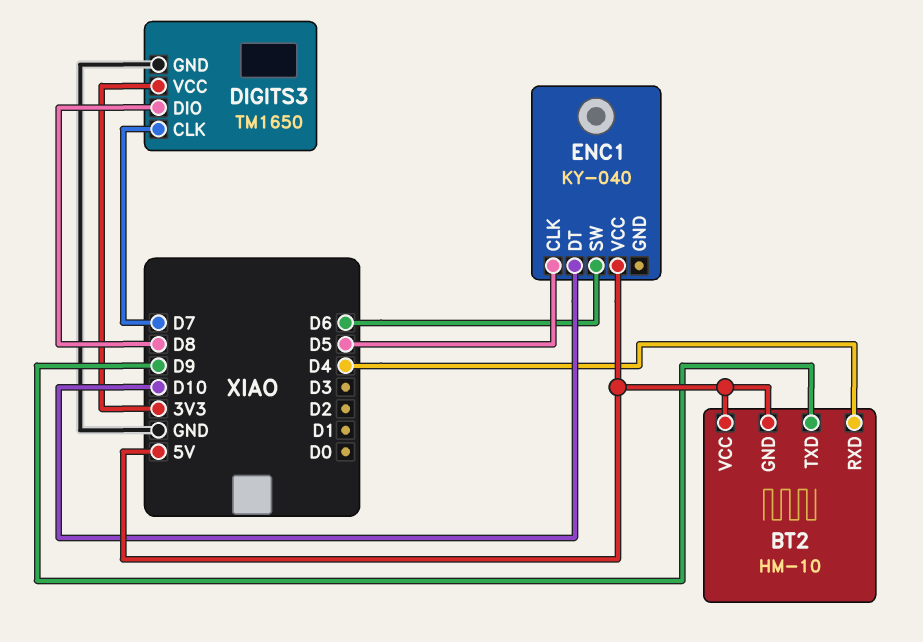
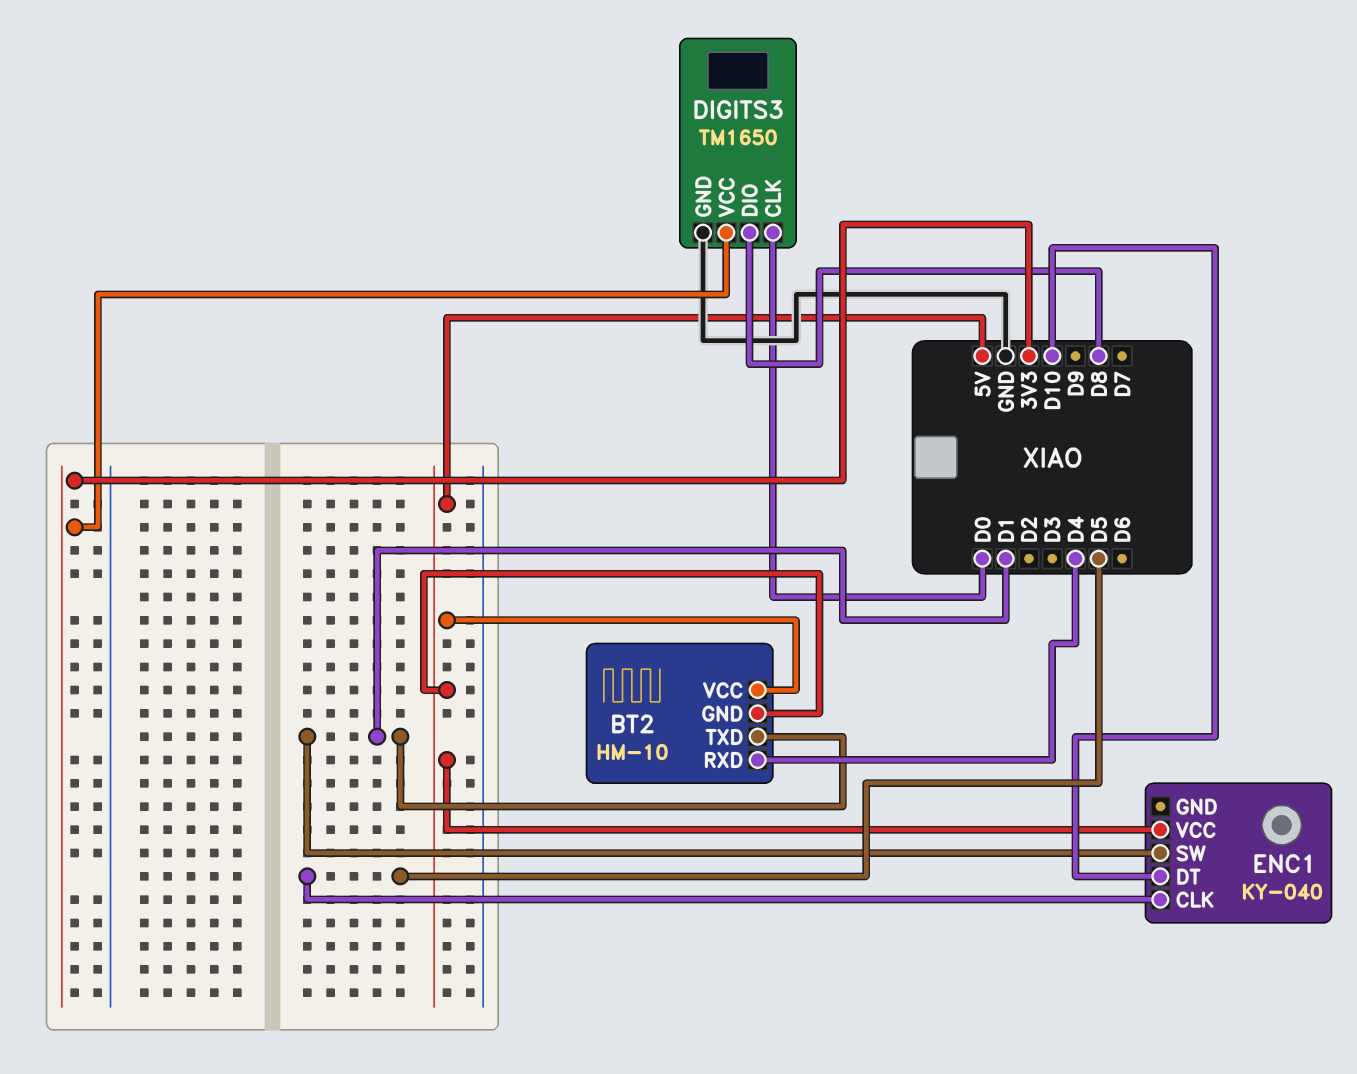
BT2 pin TXD: D9 -> D1
DIGITS3 pin CLK: D7 -> D0
ENC1 pin SW: D6 -> D1

